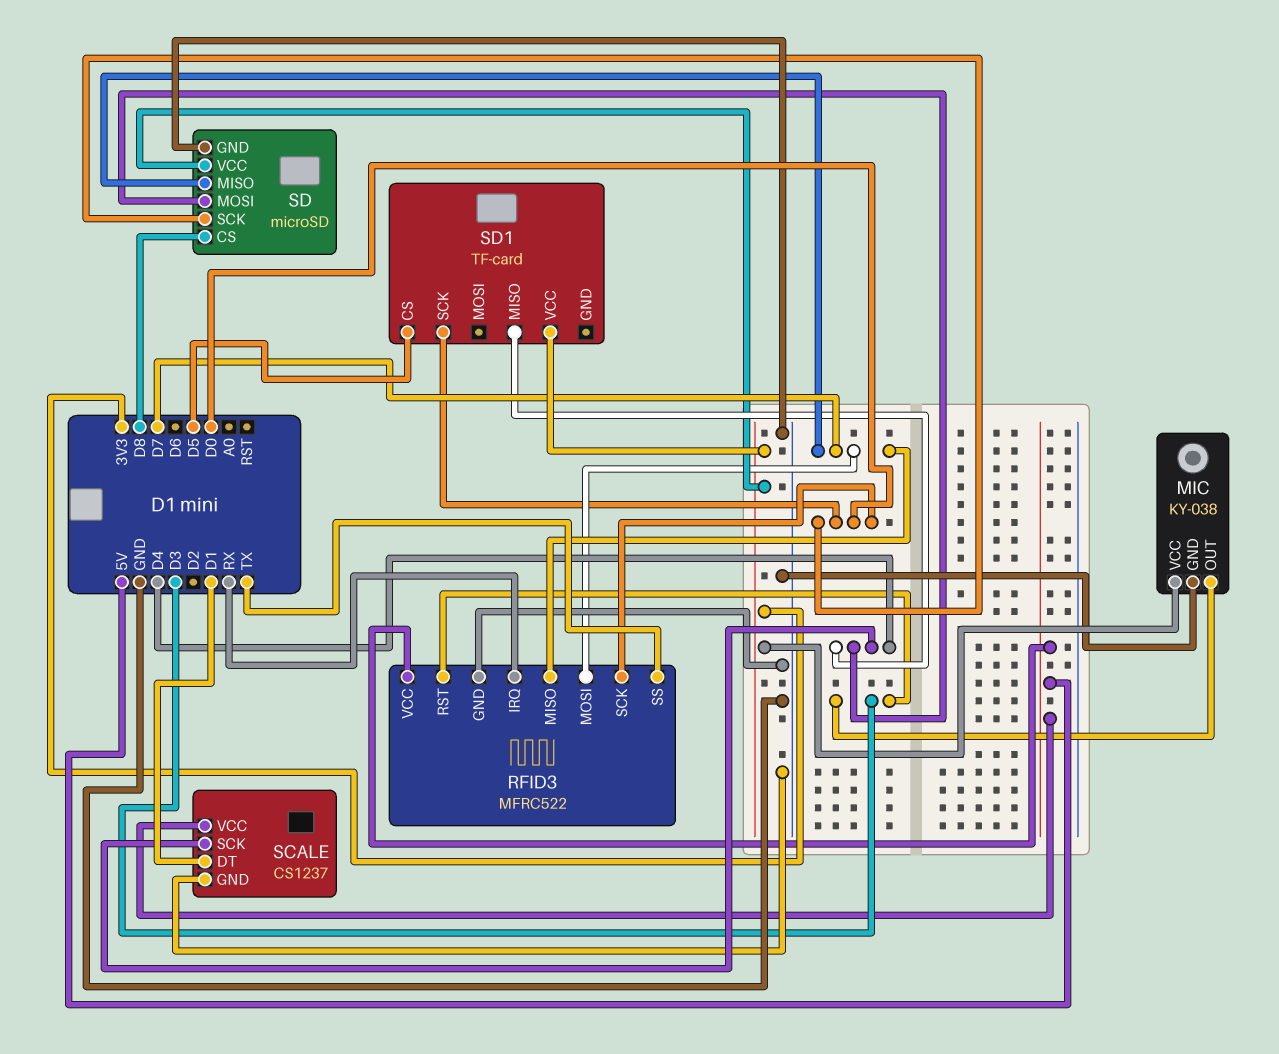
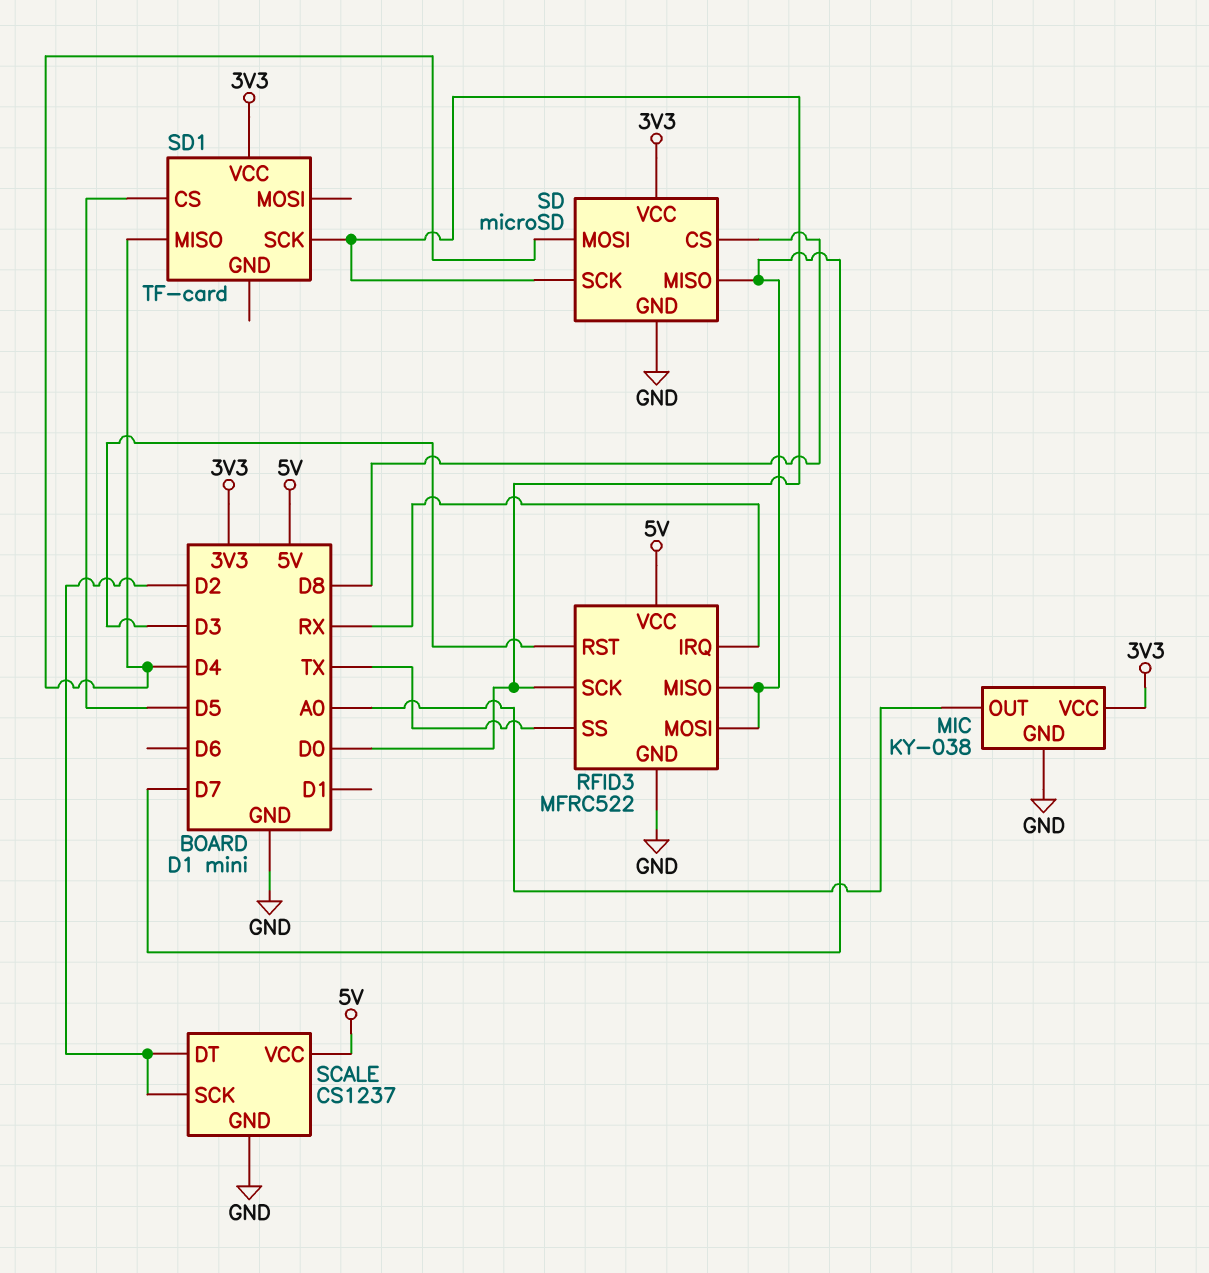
MIC pin OUT: D3 -> A0
SCALE pin DT: D1 -> D2
SCALE pin SCK: D4 -> D2

